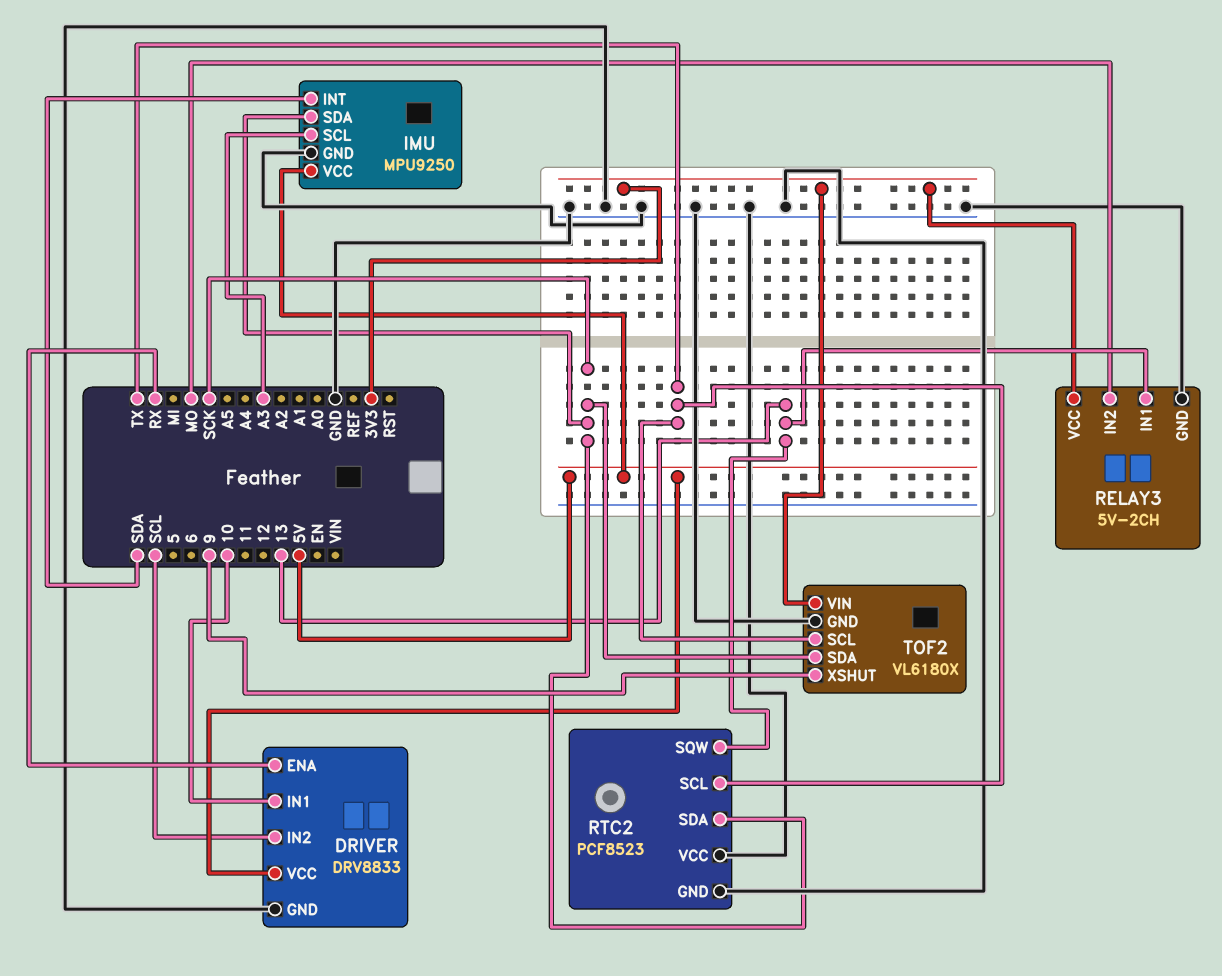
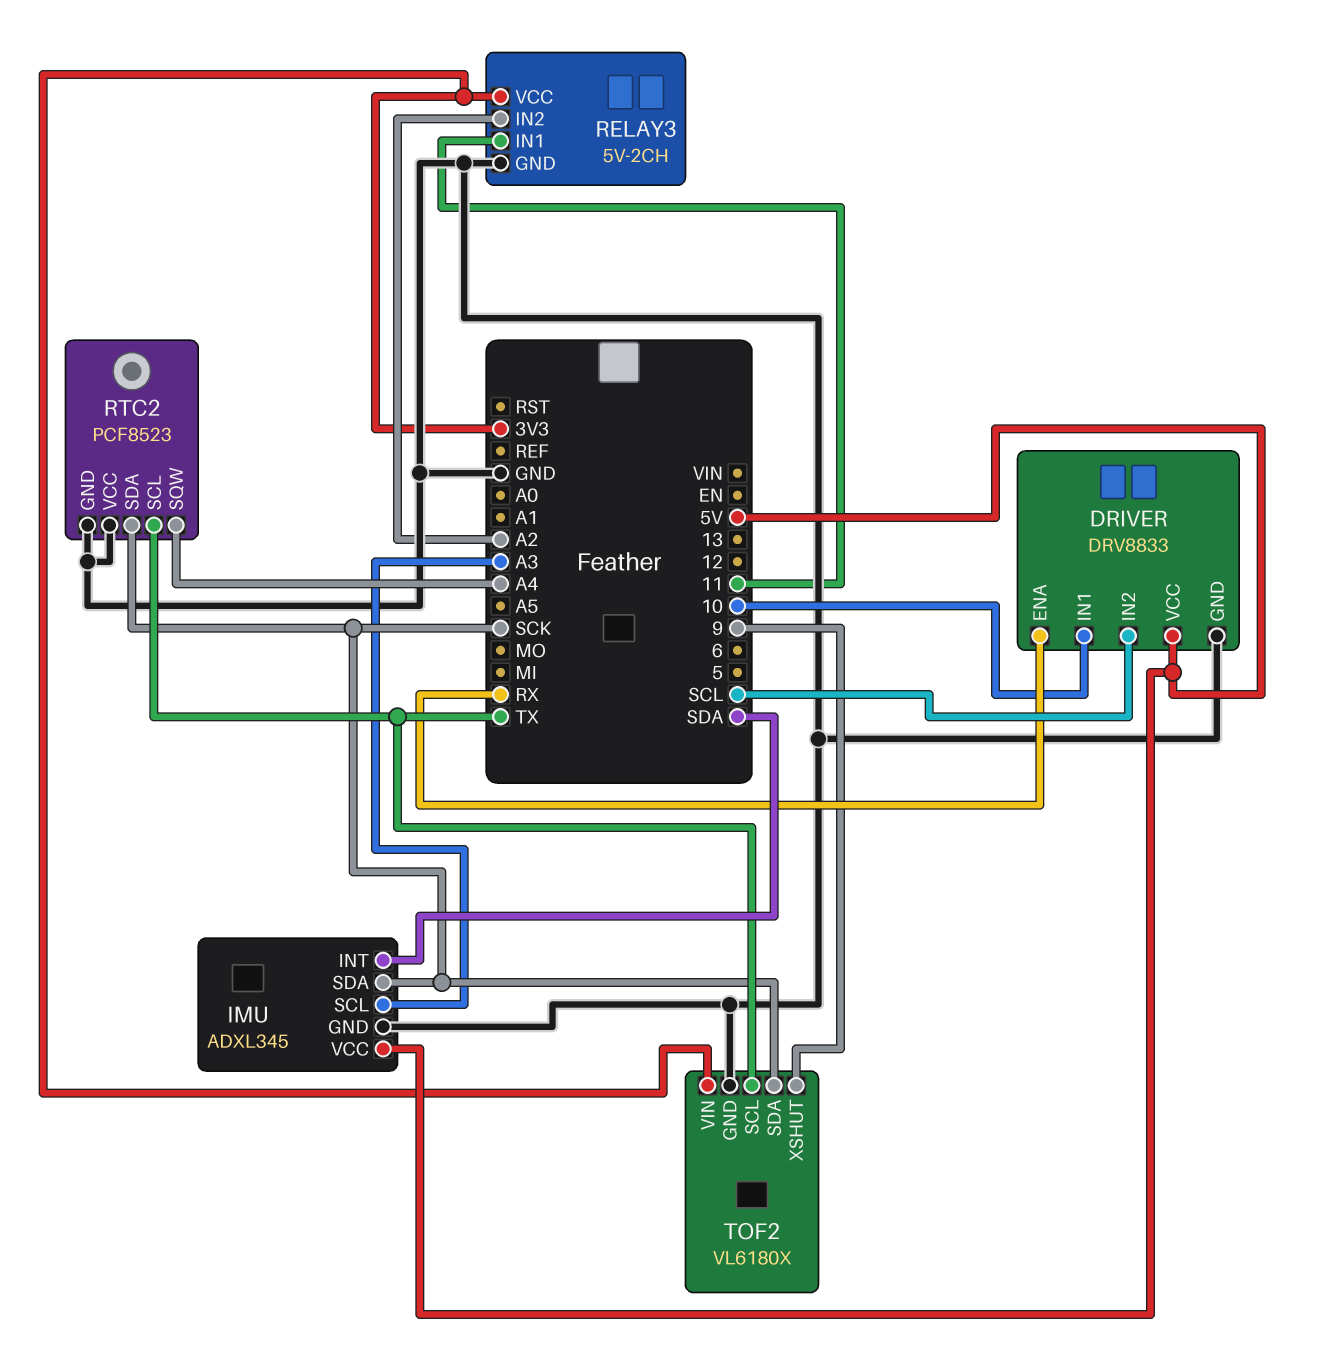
IMU: MPU9250 -> ADXL345
RELAY3 pin IN1: 13 -> 11
RELAY3 pin IN2: MO -> A2
RTC2 pin SQW: 13 -> A4

